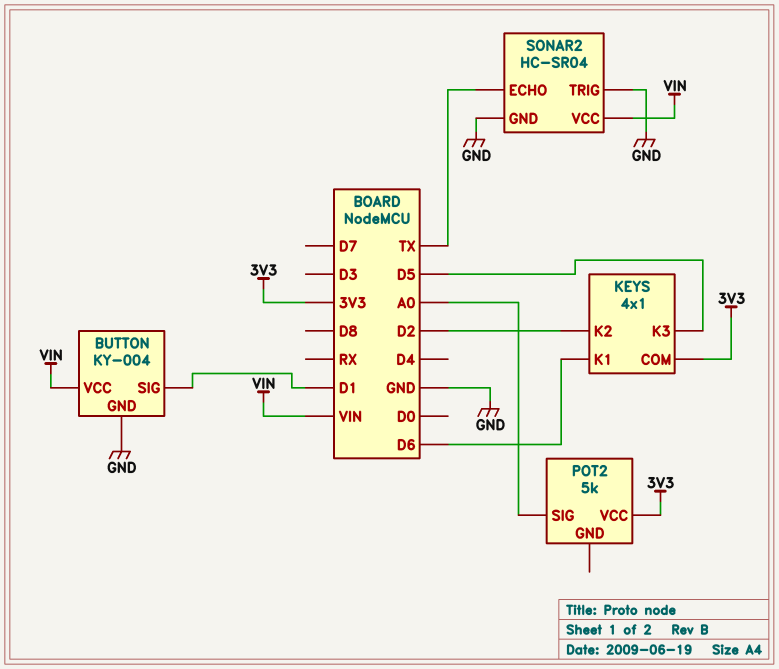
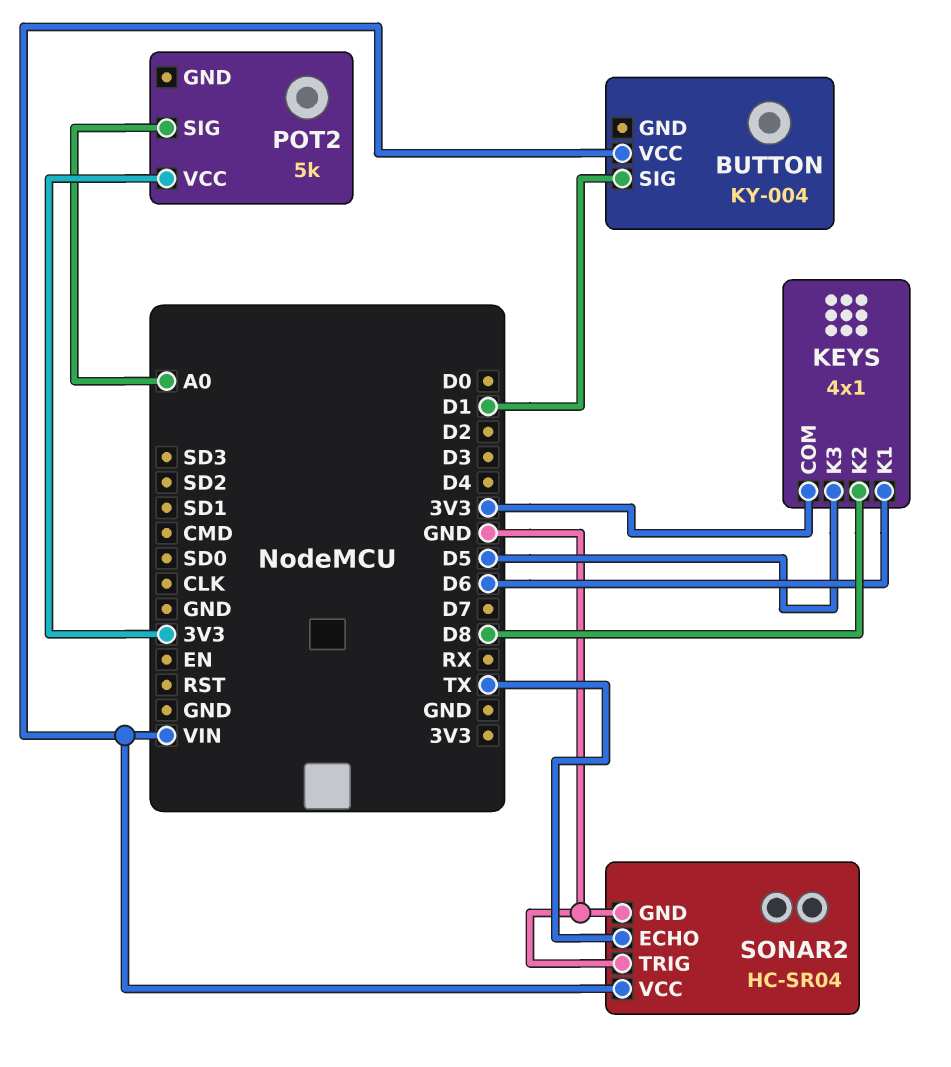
BUTTON pin GND: GND -> none
KEYS pin K2: D2 -> D8

